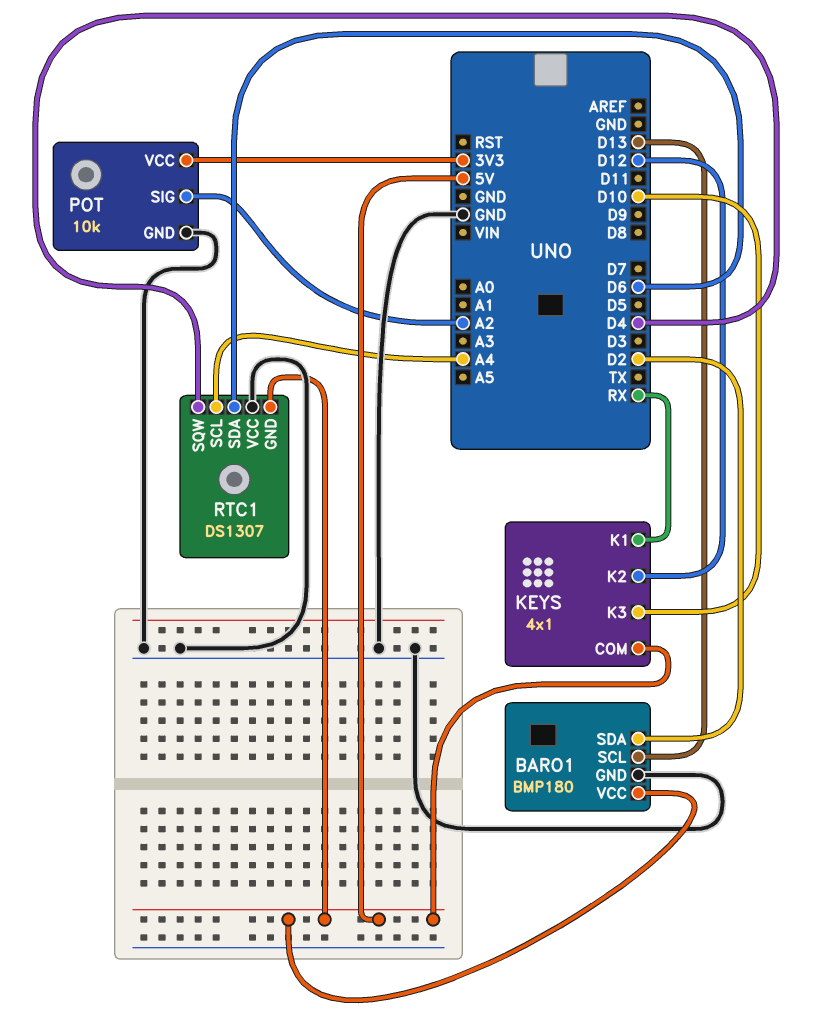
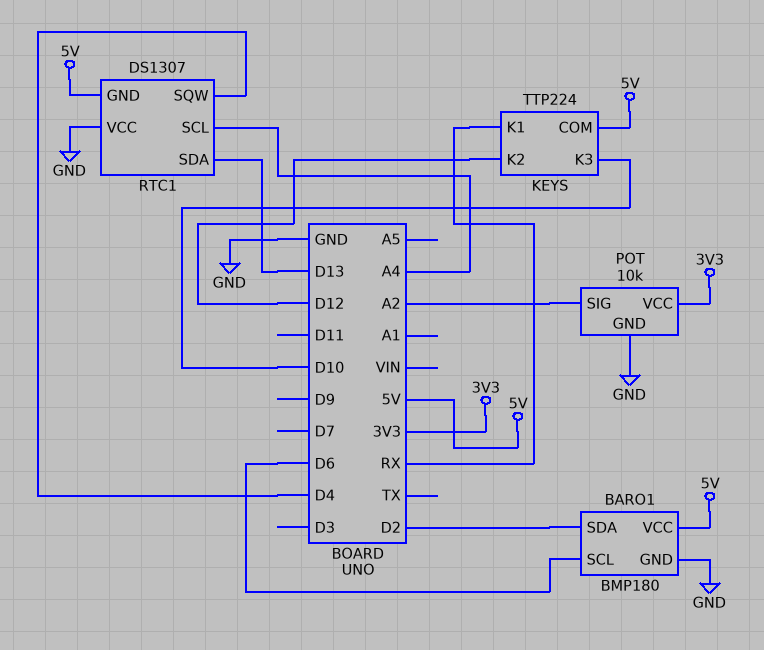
BARO1 pin SCL: D13 -> D6
KEYS: 4x1 -> TTP224
RTC1 pin SDA: D6 -> D13

